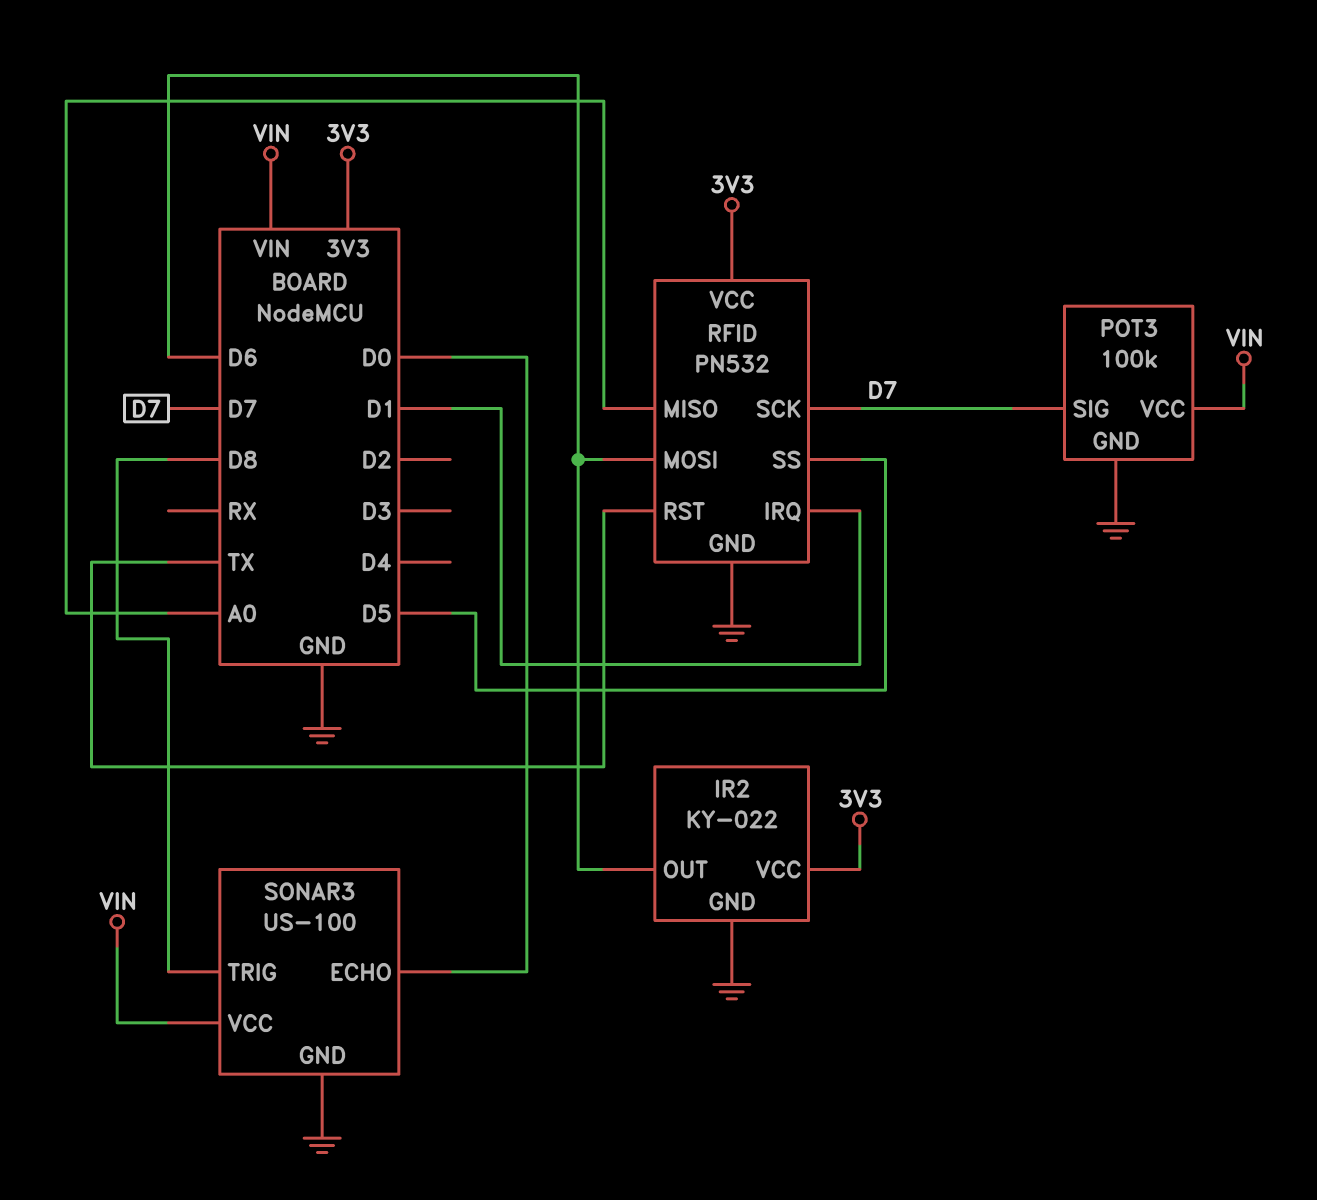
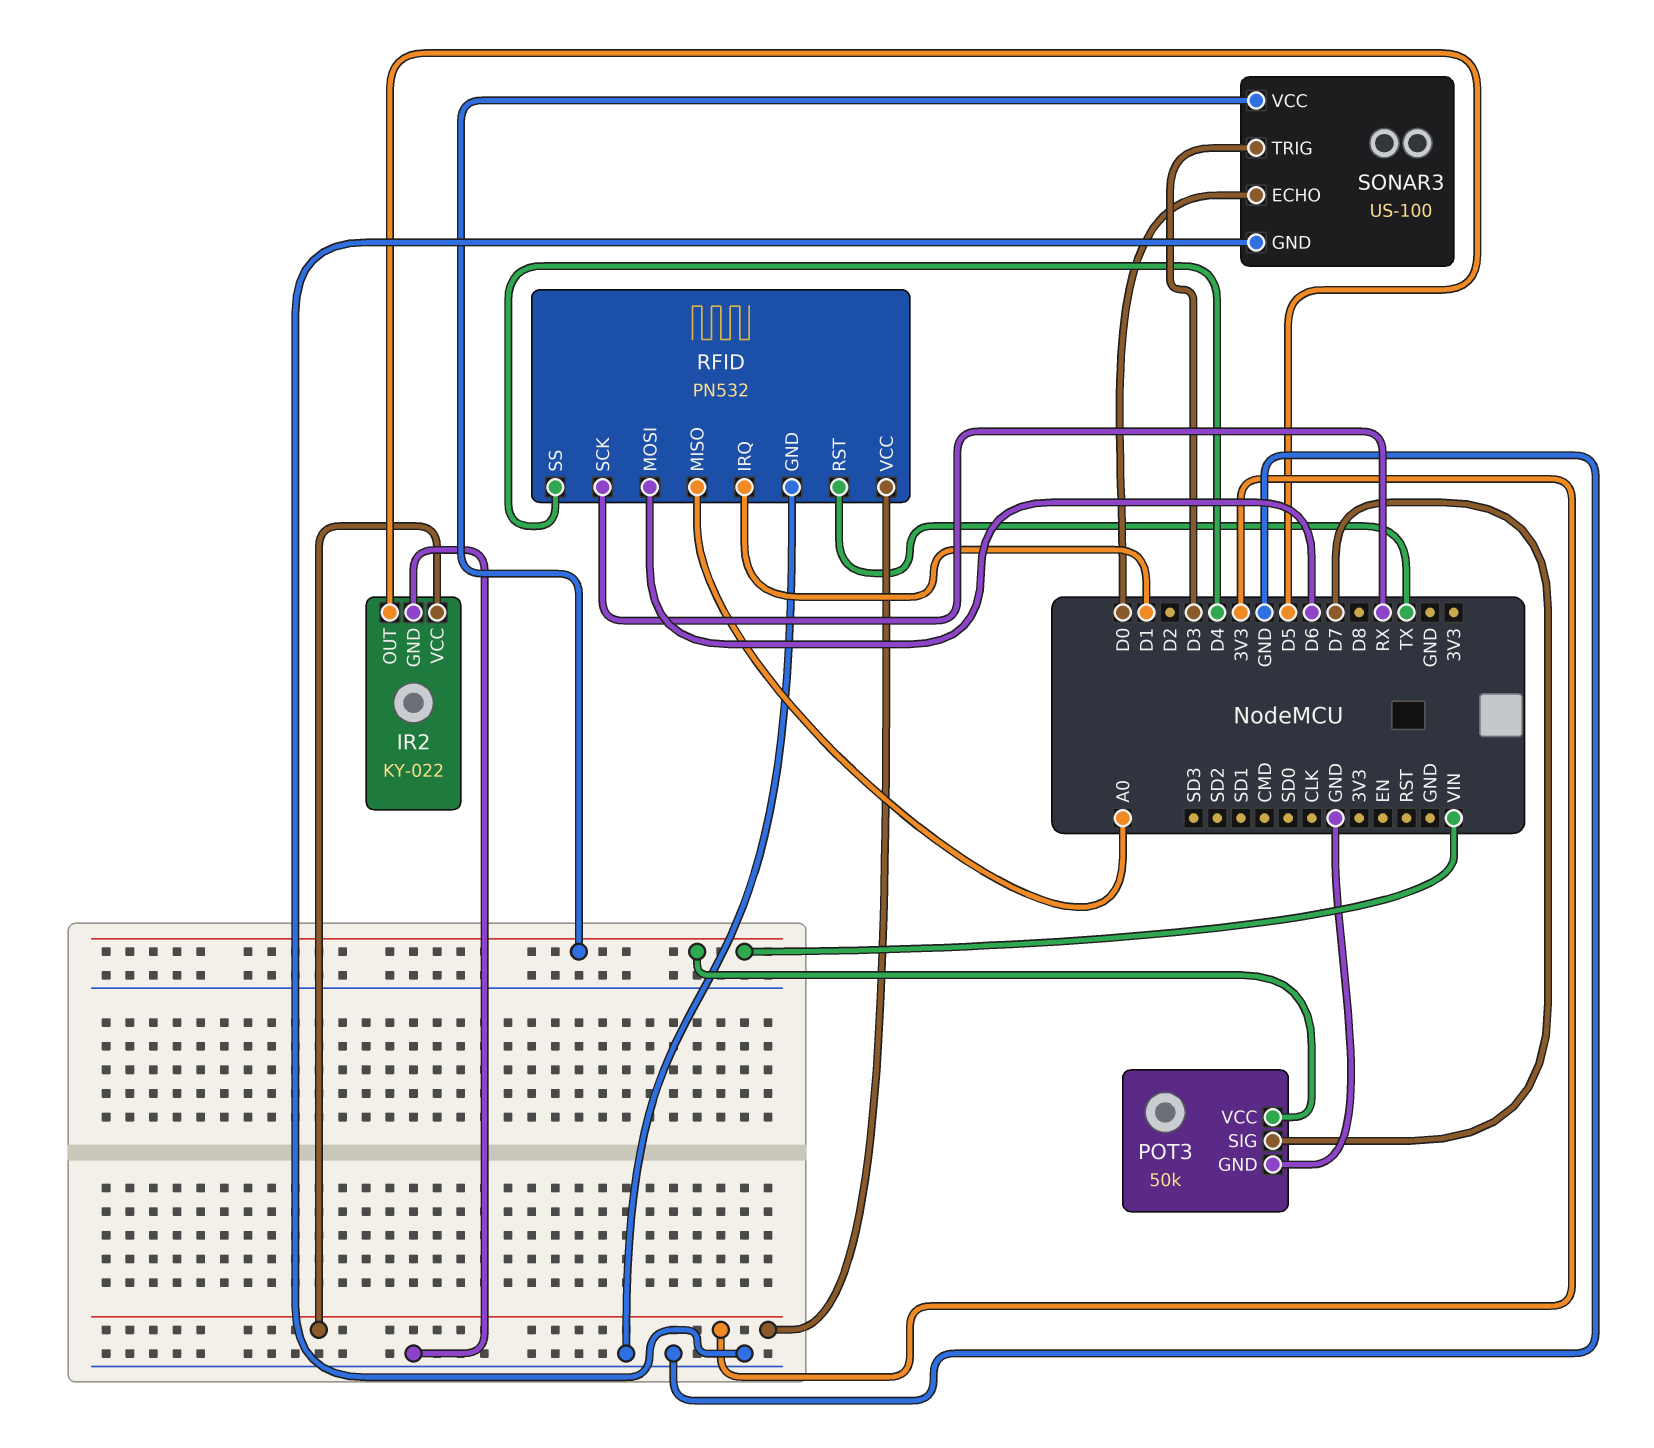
IR2 pin OUT: D6 -> D5
POT3: 100k -> 50k
RFID pin SCK: D7 -> RX
RFID pin SS: D5 -> D4
SONAR3 pin TRIG: D8 -> D3

